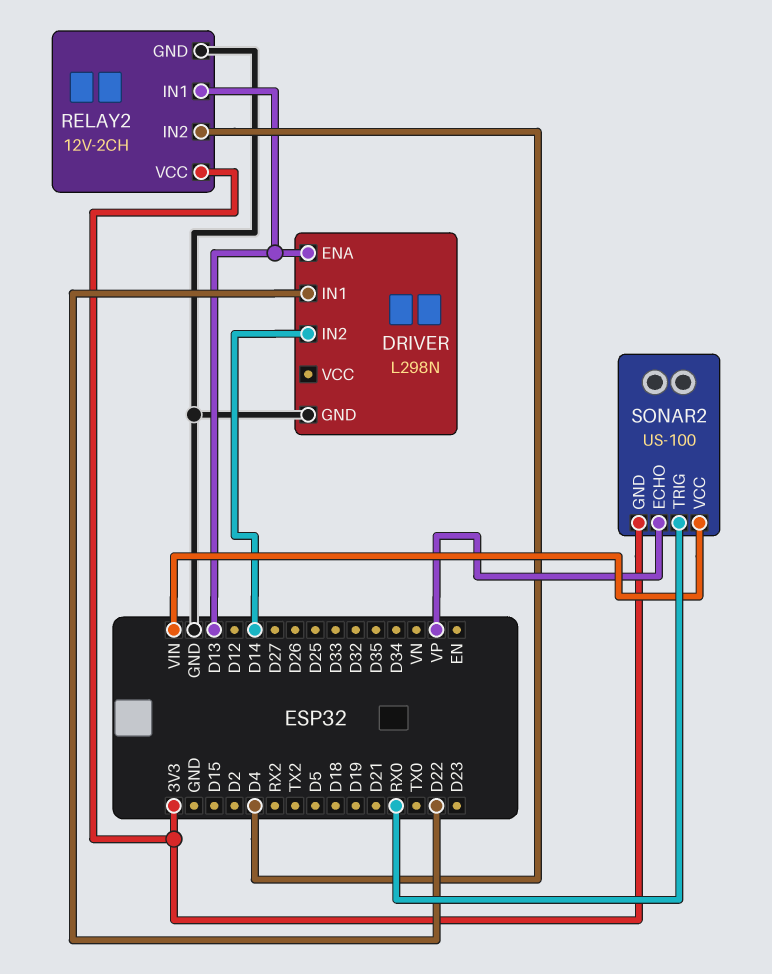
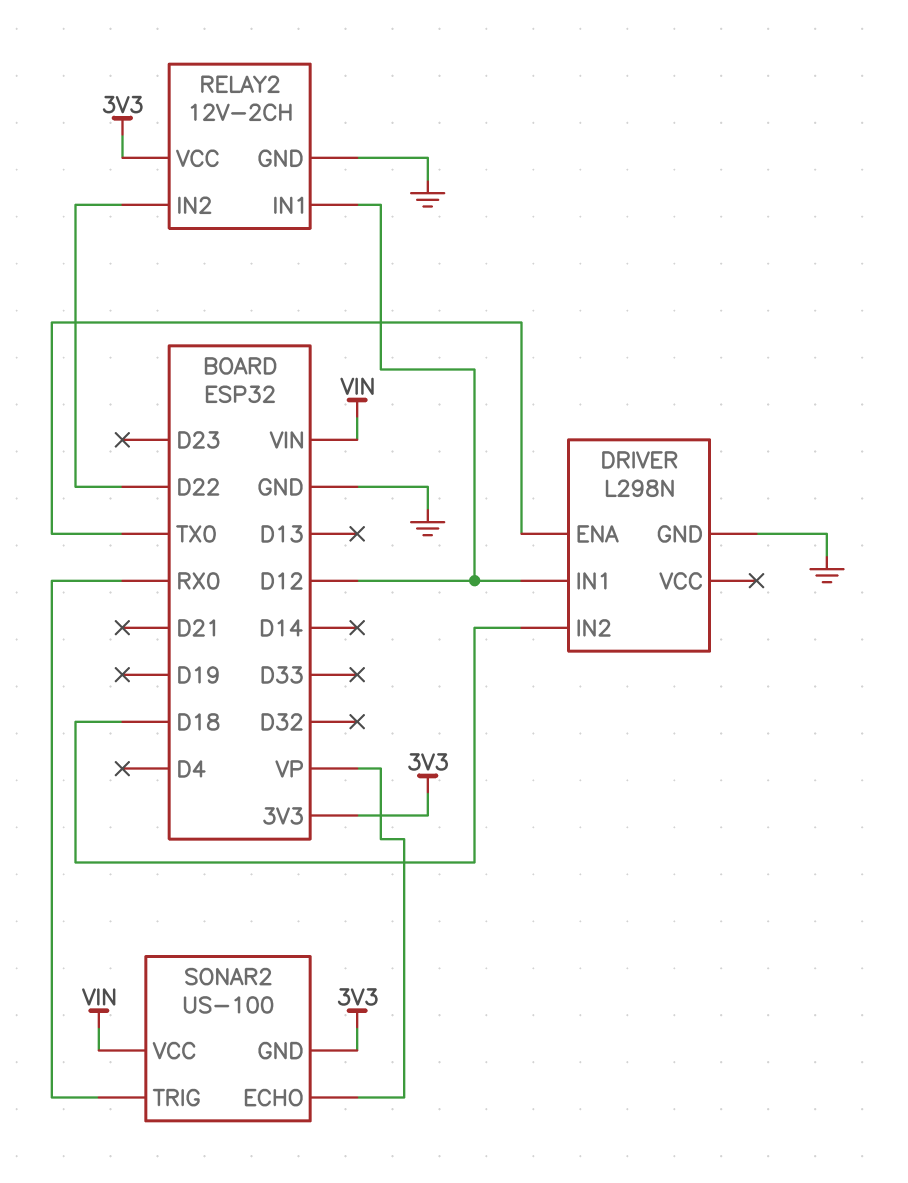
DRIVER pin ENA: D13 -> TX0
DRIVER pin IN1: D22 -> D12
DRIVER pin IN2: D14 -> D18
RELAY2 pin IN1: D13 -> D12
RELAY2 pin IN2: D4 -> D22

